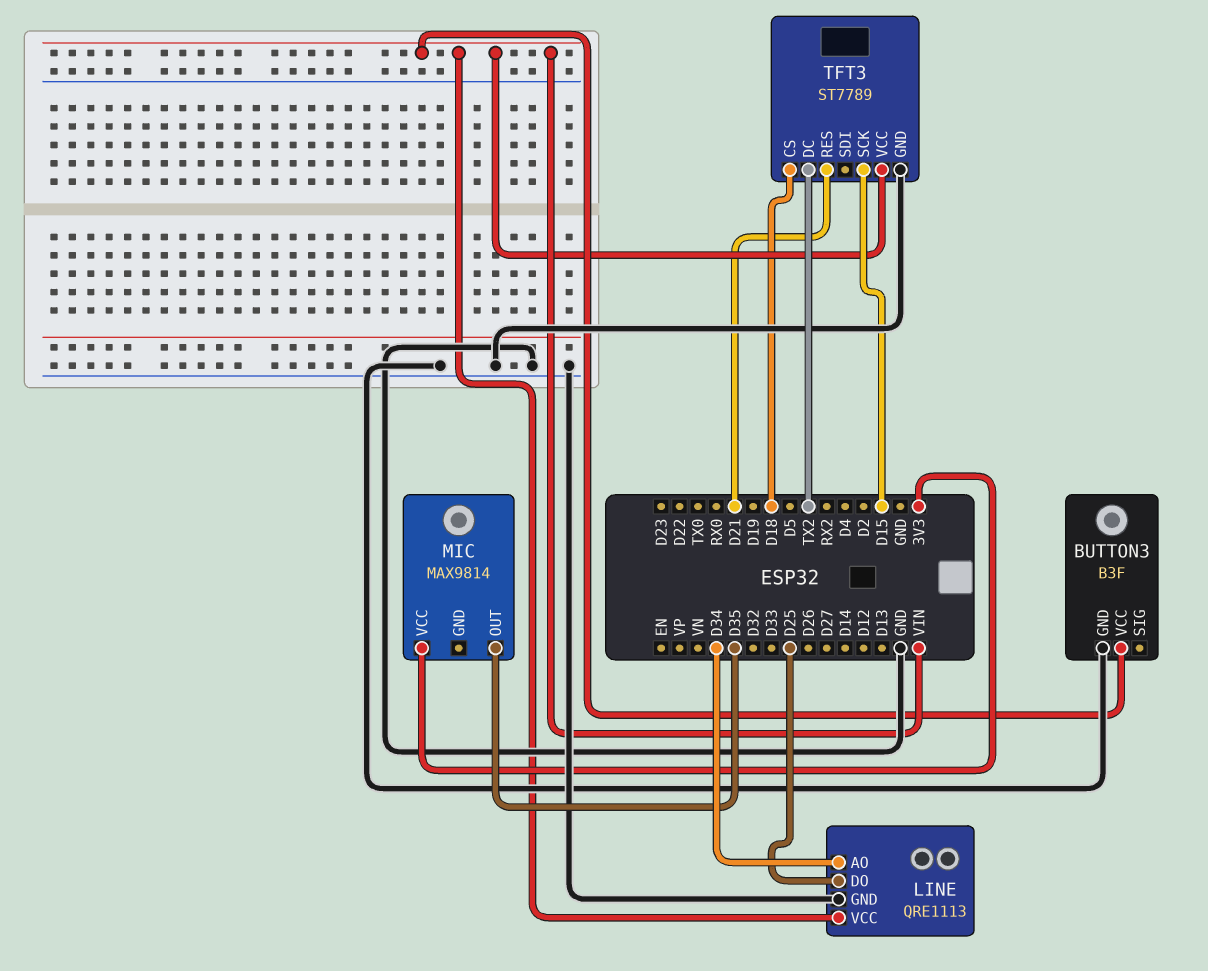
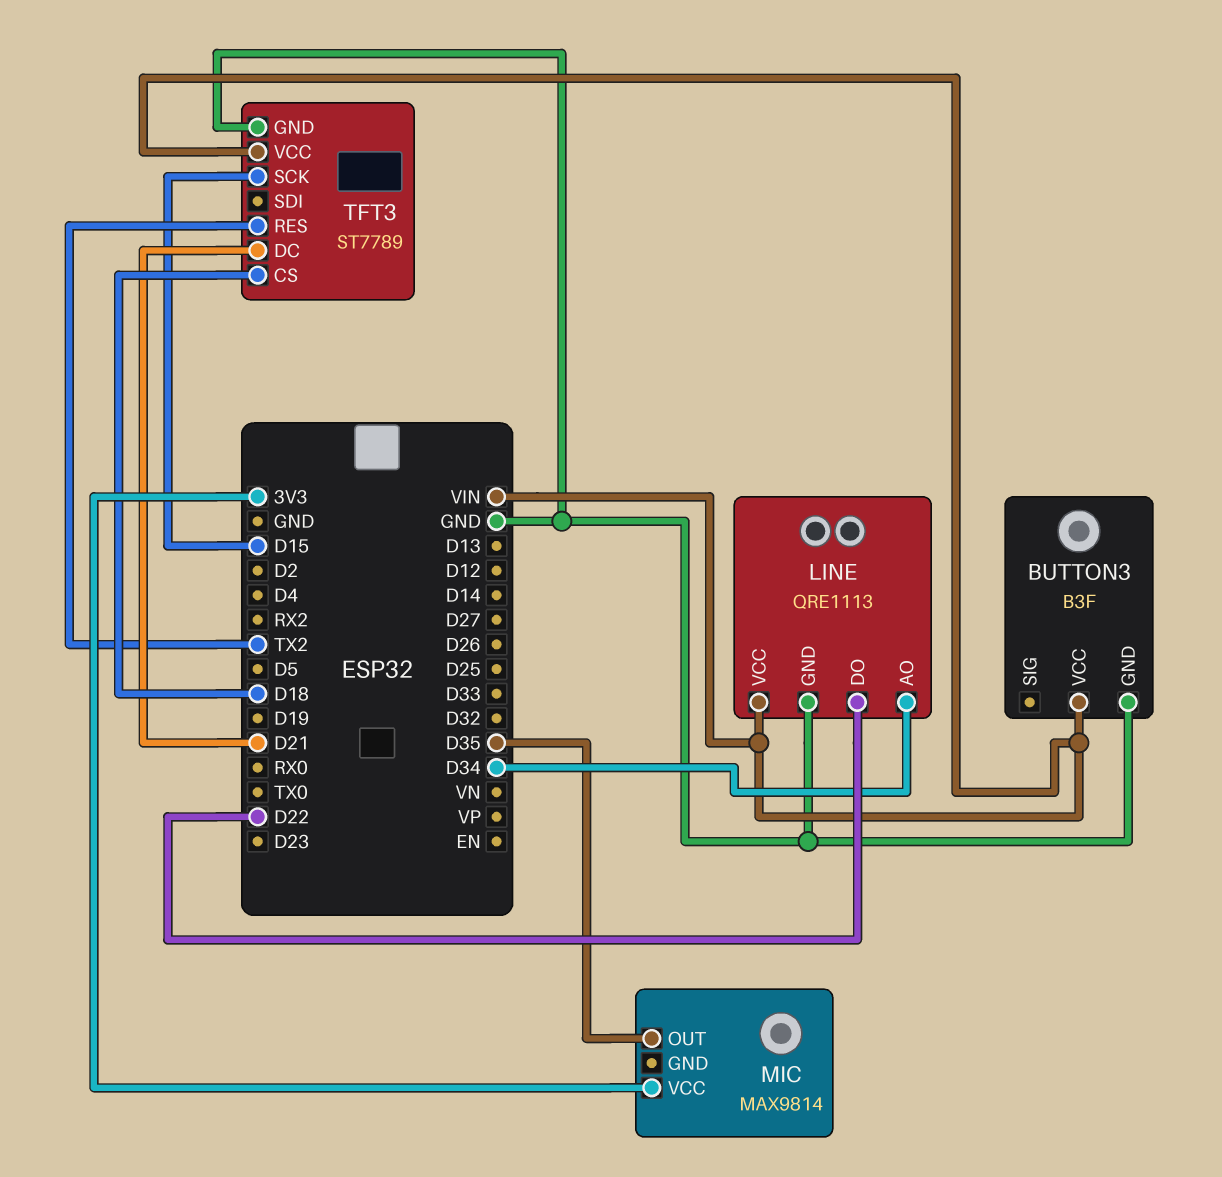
LINE pin DO: D25 -> D22
TFT3 pin DC: TX2 -> D21
TFT3 pin RES: D21 -> TX2

